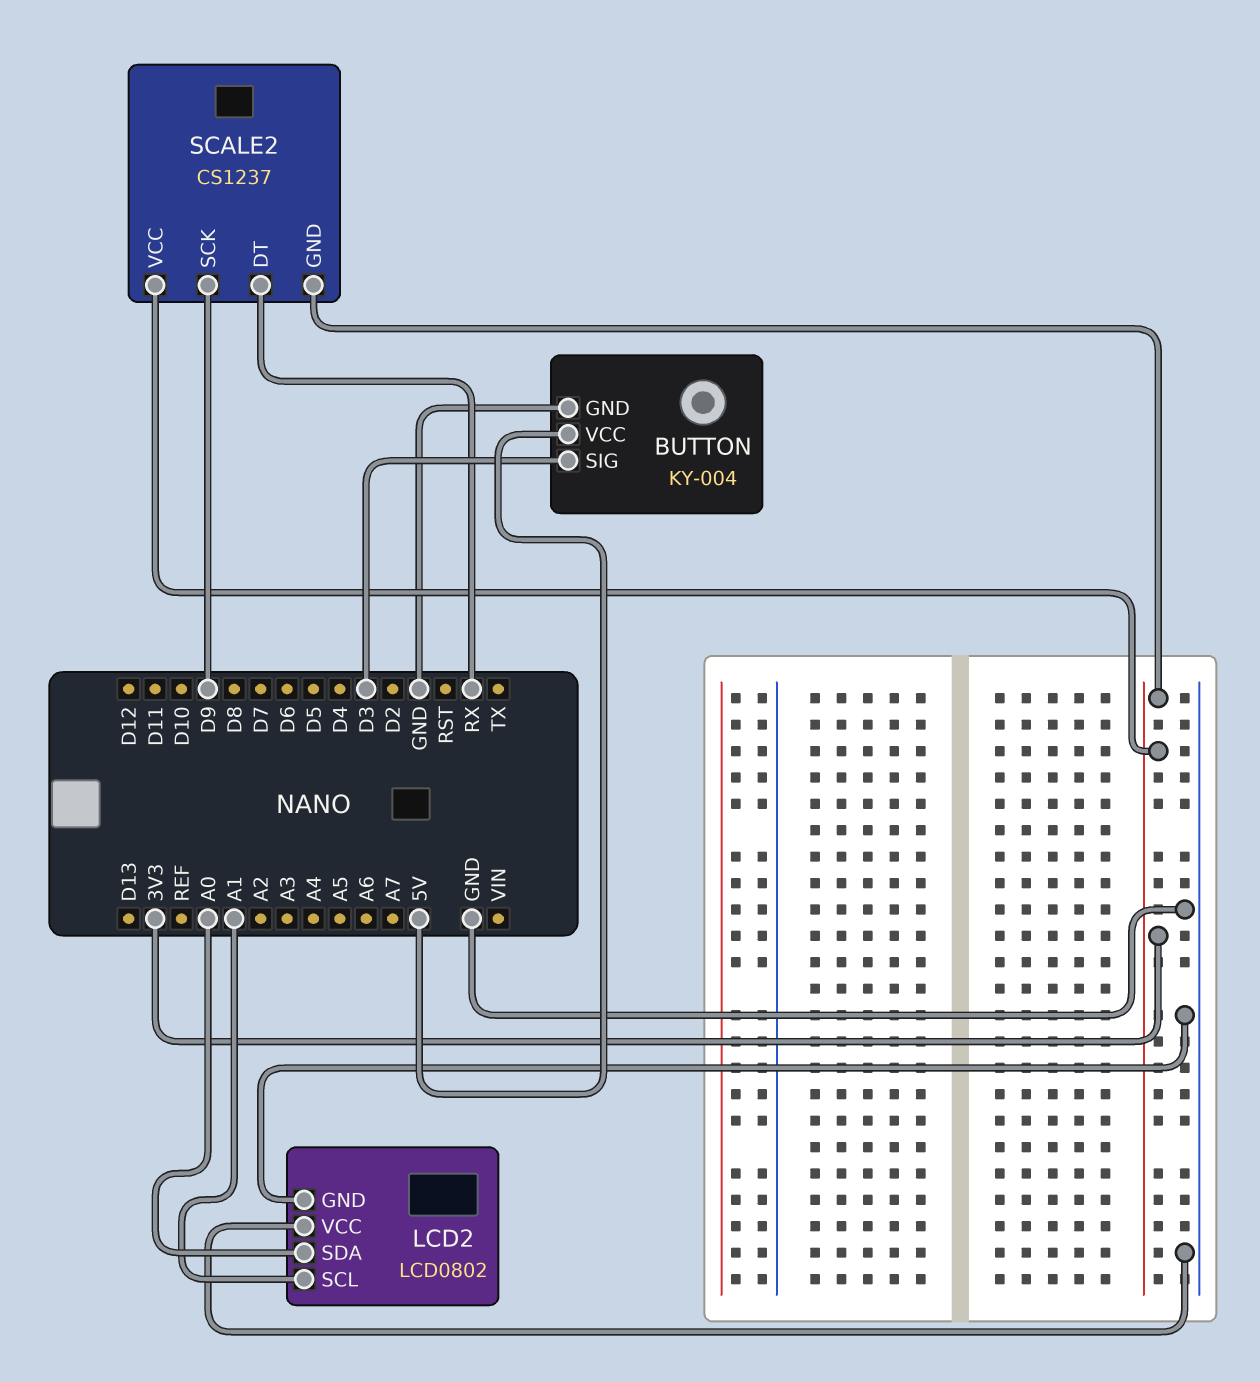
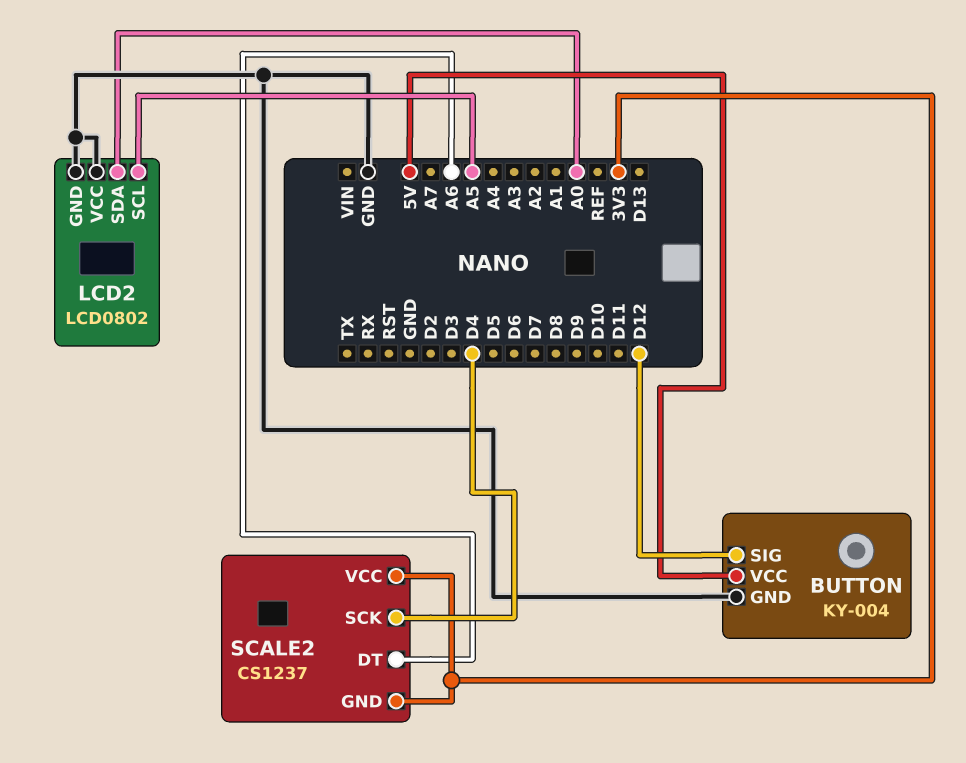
BUTTON pin SIG: D3 -> D12
LCD2 pin SCL: A1 -> A5
SCALE2 pin DT: RX -> A6
SCALE2 pin SCK: D9 -> D4

